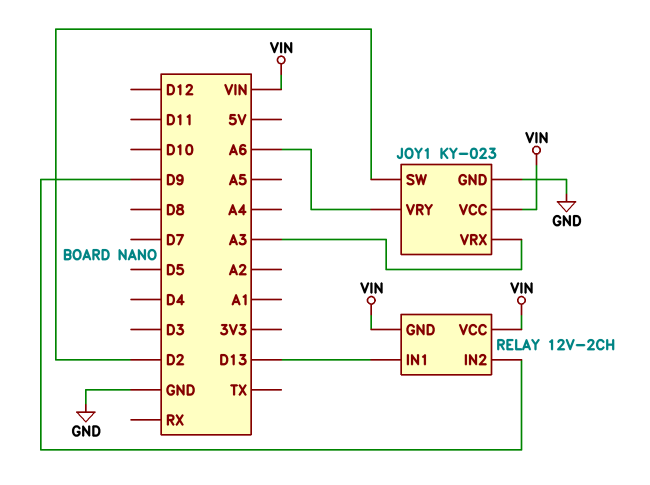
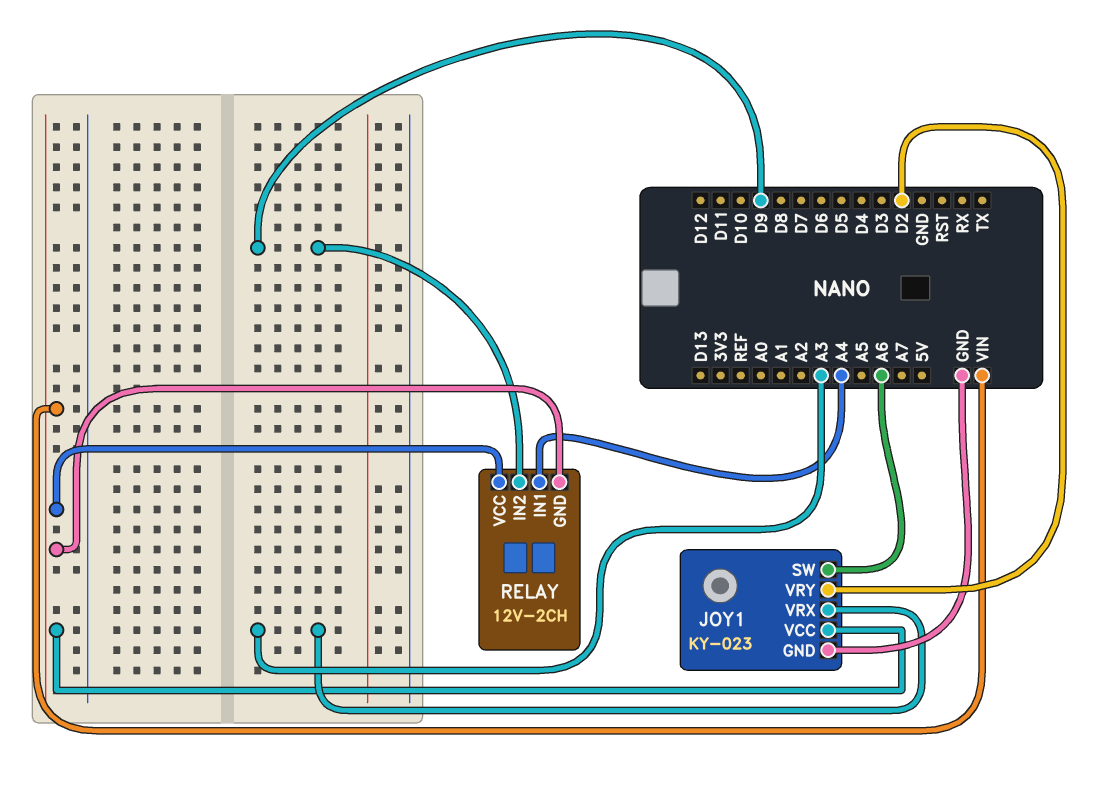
JOY1 pin SW: D2 -> A6
JOY1 pin VRY: A6 -> D2
RELAY pin IN1: D13 -> A4

